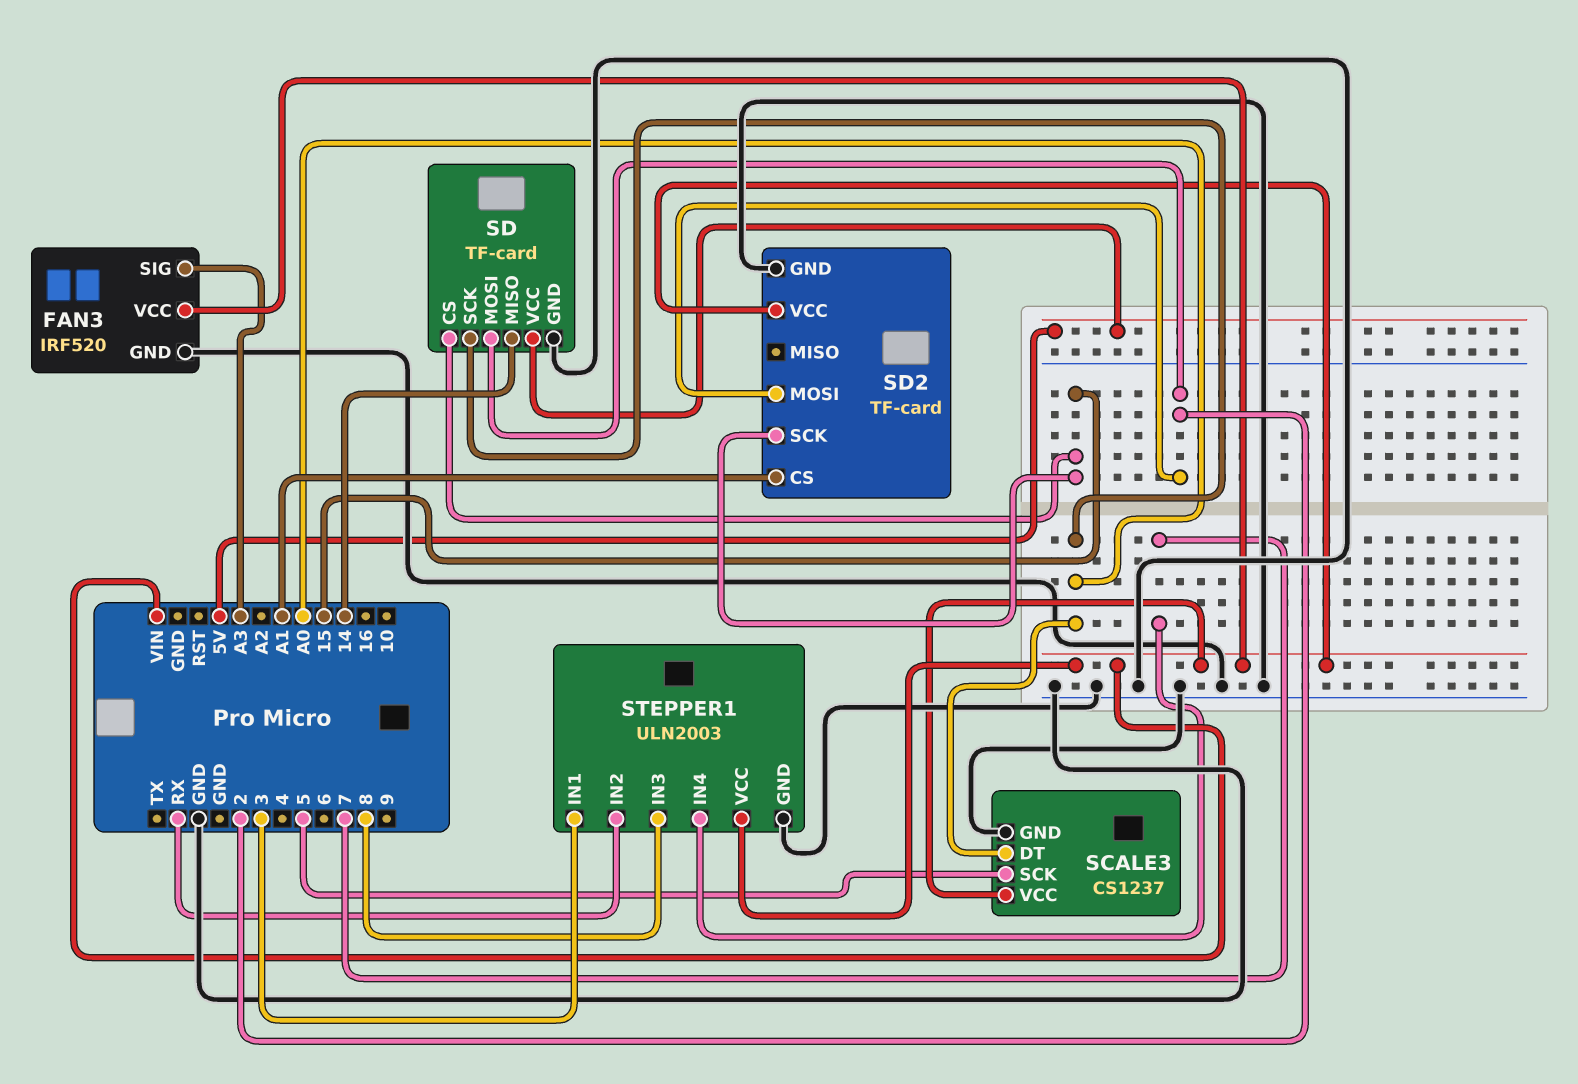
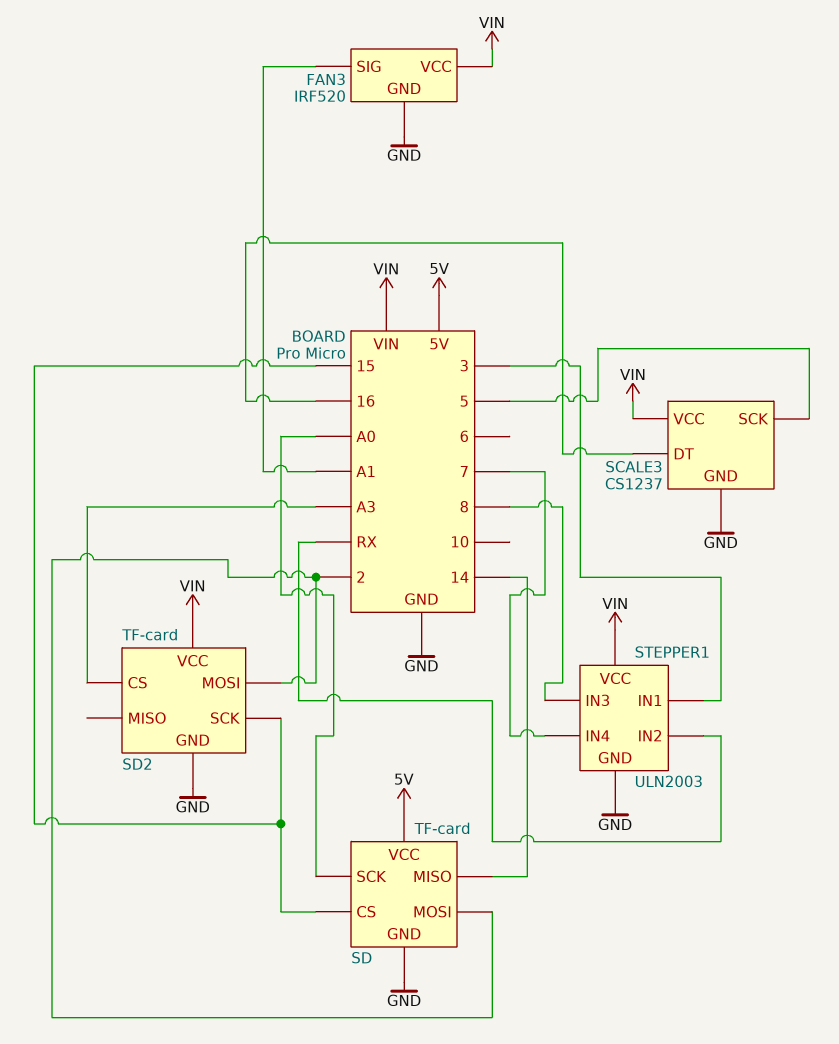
FAN3 pin SIG: A3 -> A1
SCALE3 pin DT: A0 -> 16
SD2 pin CS: A1 -> A3

